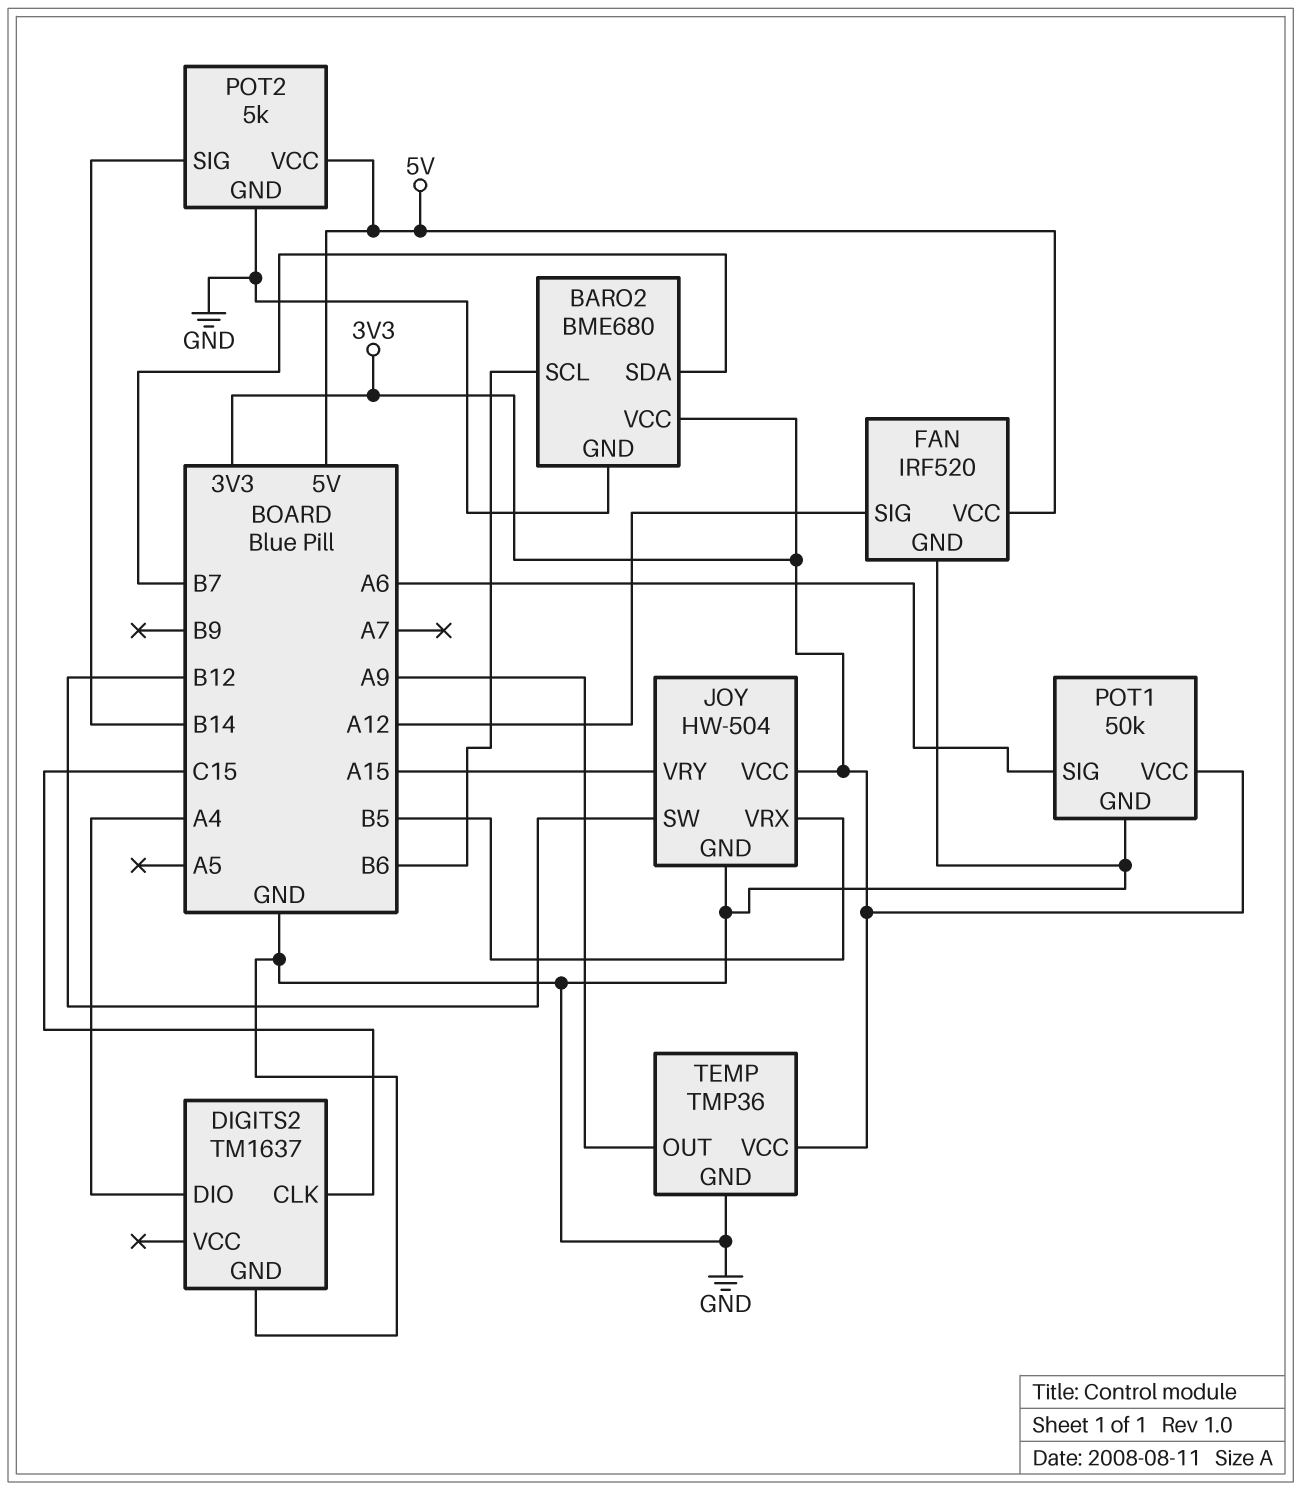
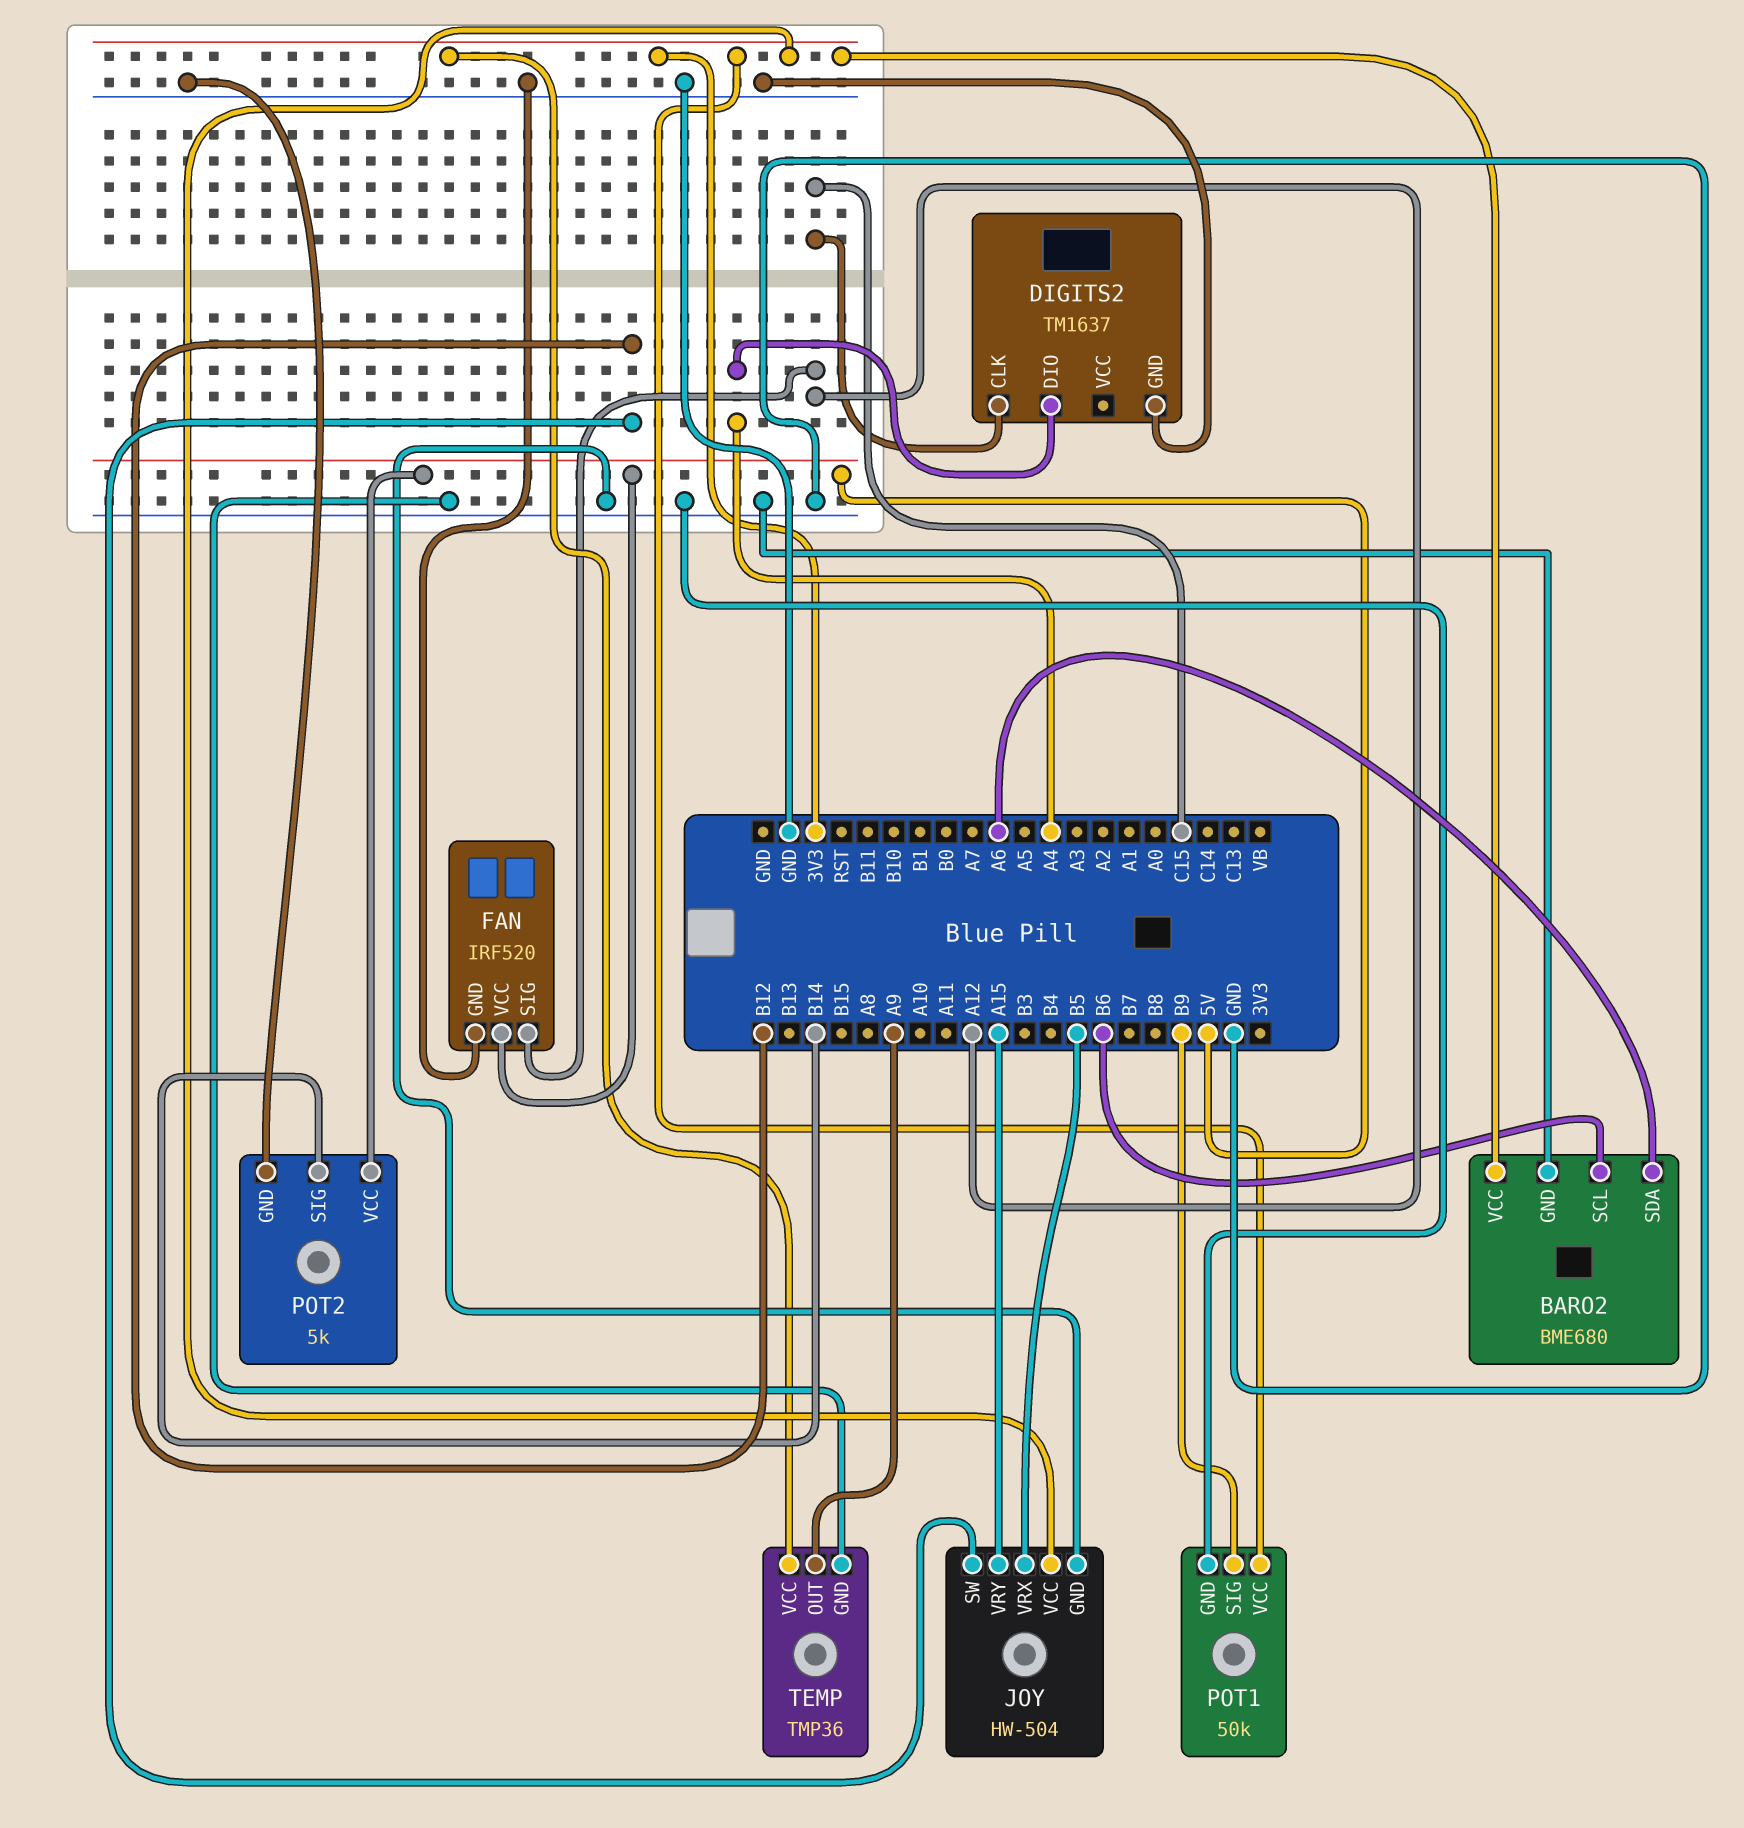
BARO2 pin SDA: B7 -> A6
POT1 pin SIG: A6 -> B9

